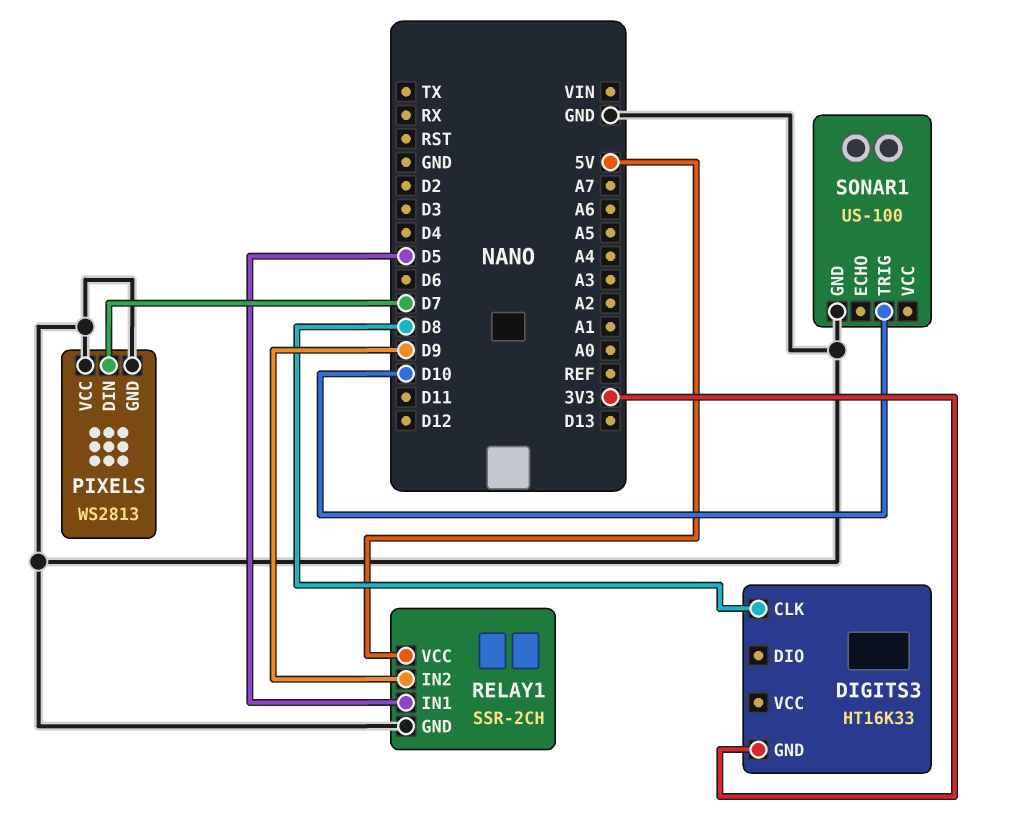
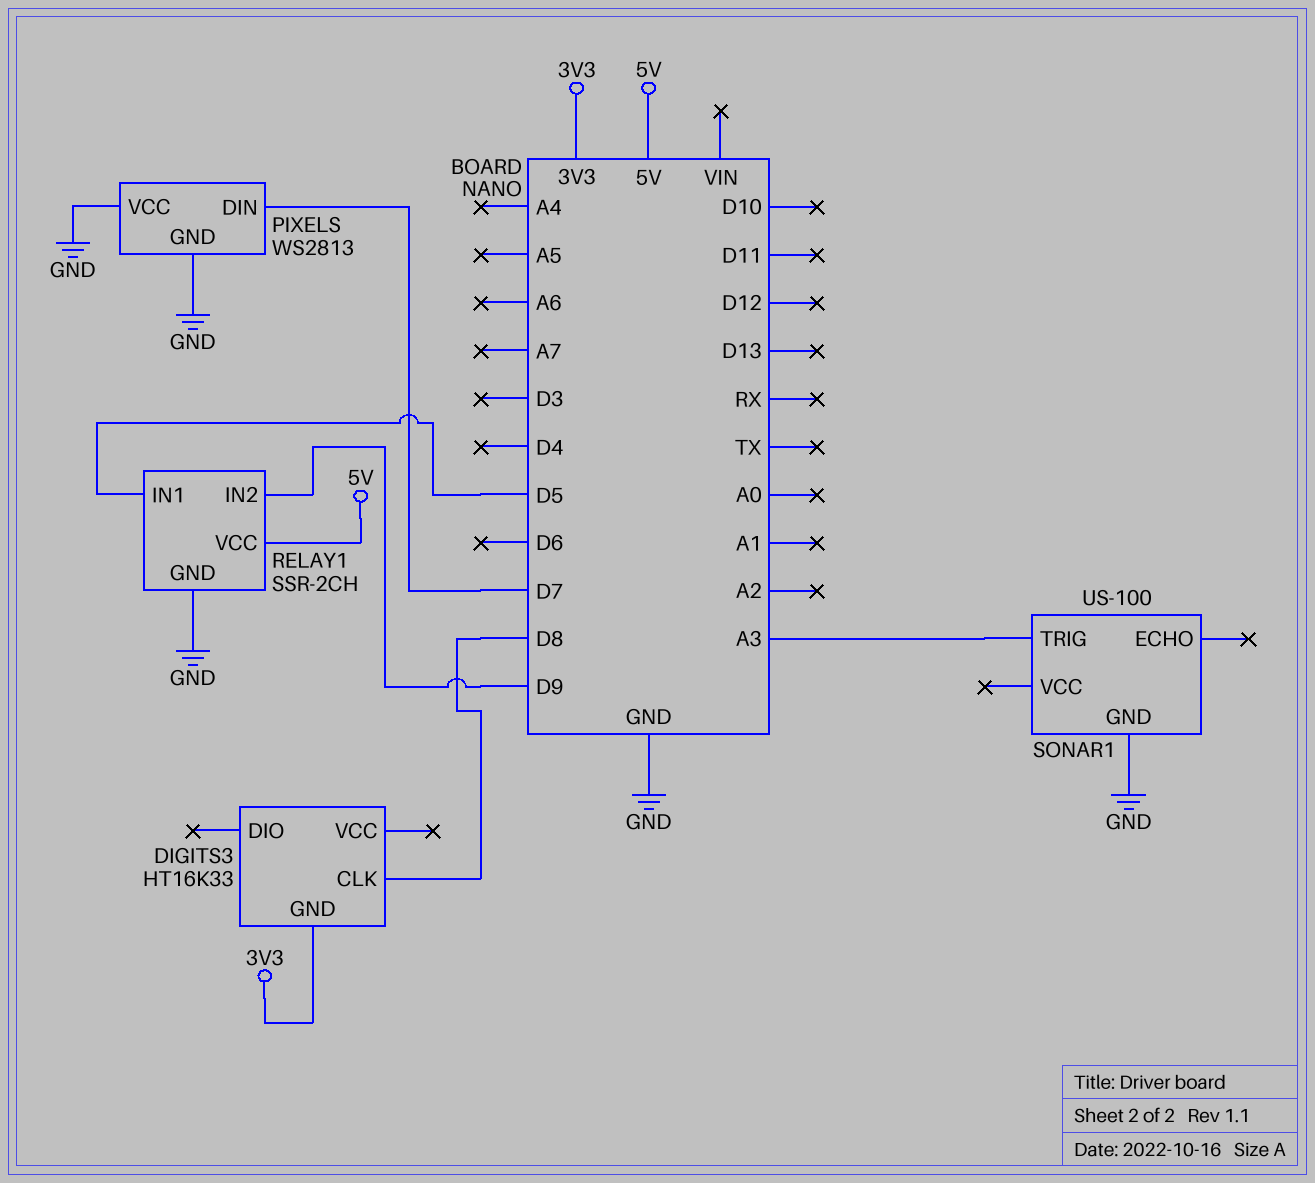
SONAR1 pin TRIG: D10 -> A3

